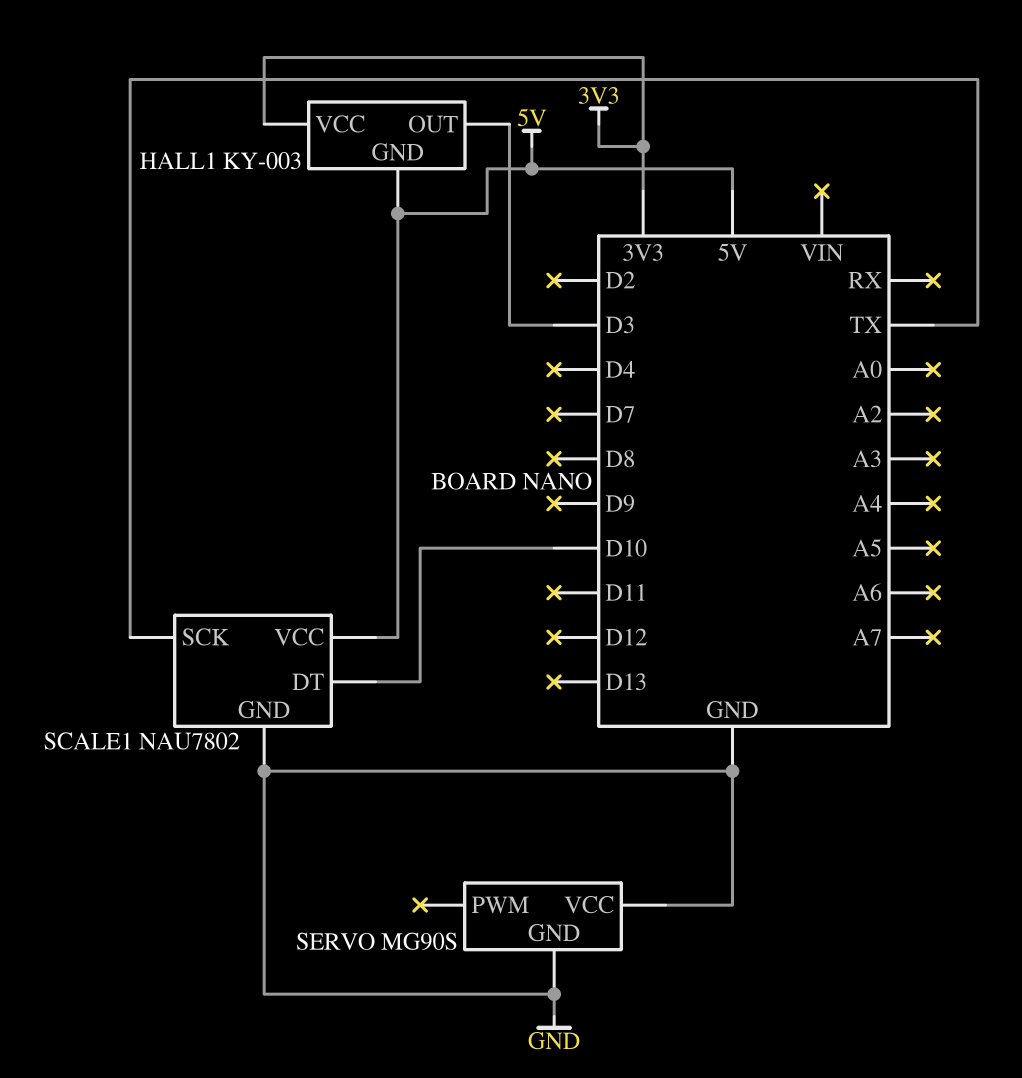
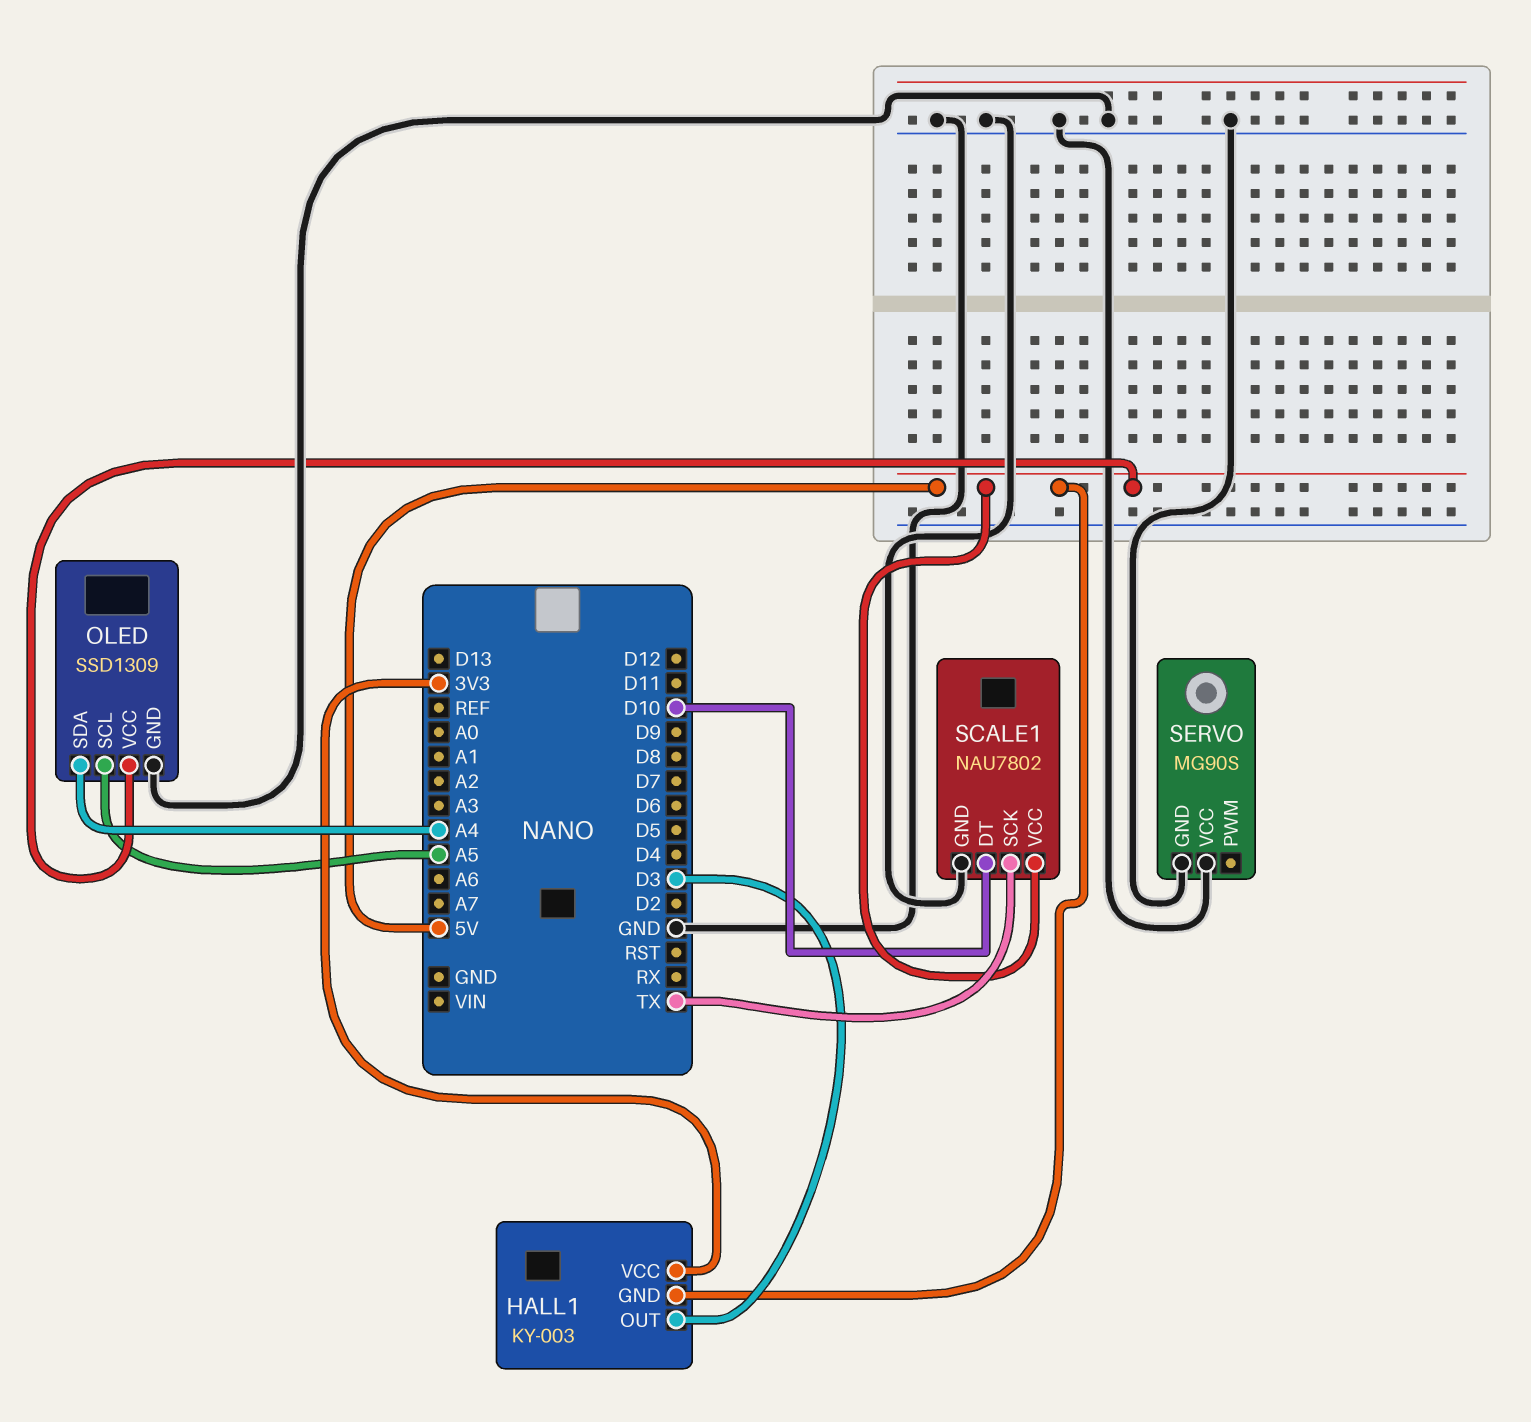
OLED: none -> SSD1309
OLED pin GND: none -> GND
OLED pin SCL: none -> A5
OLED pin SDA: none -> A4
OLED pin VCC: none -> 5V

